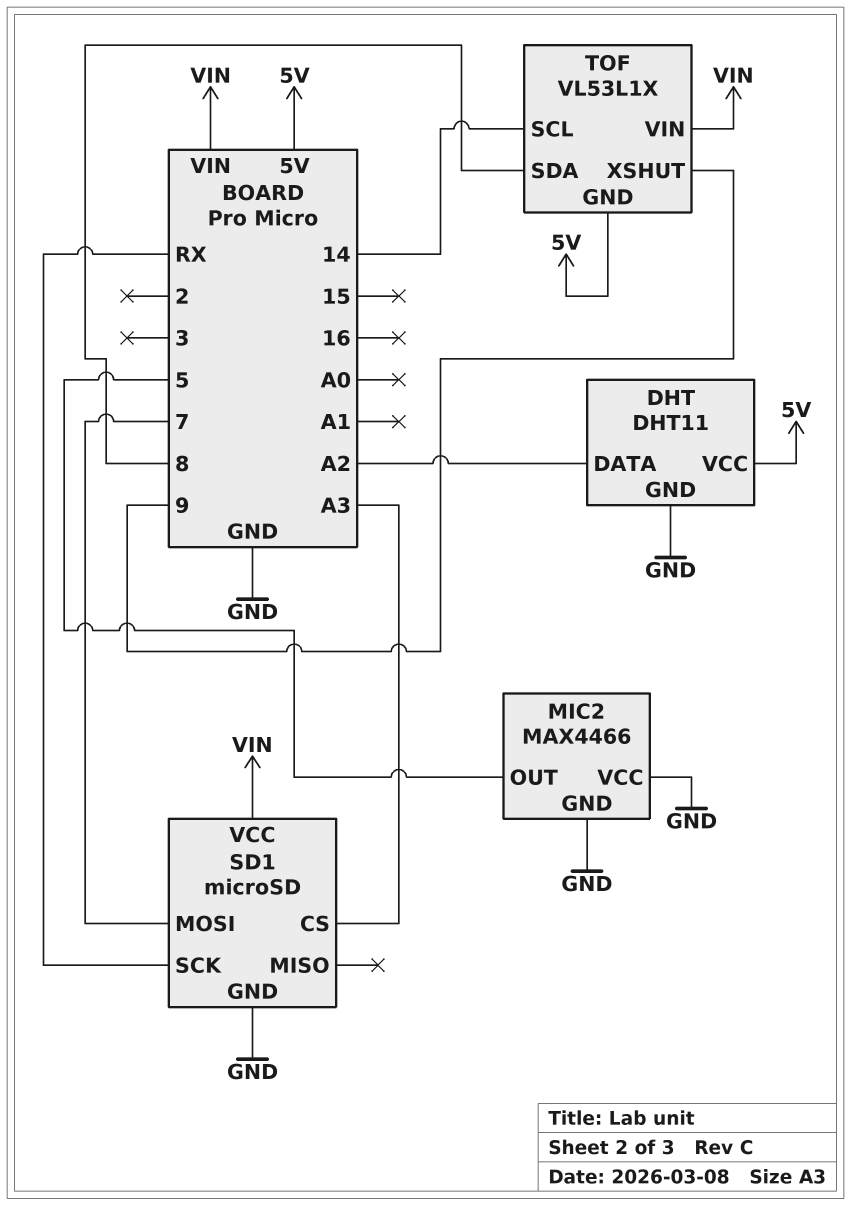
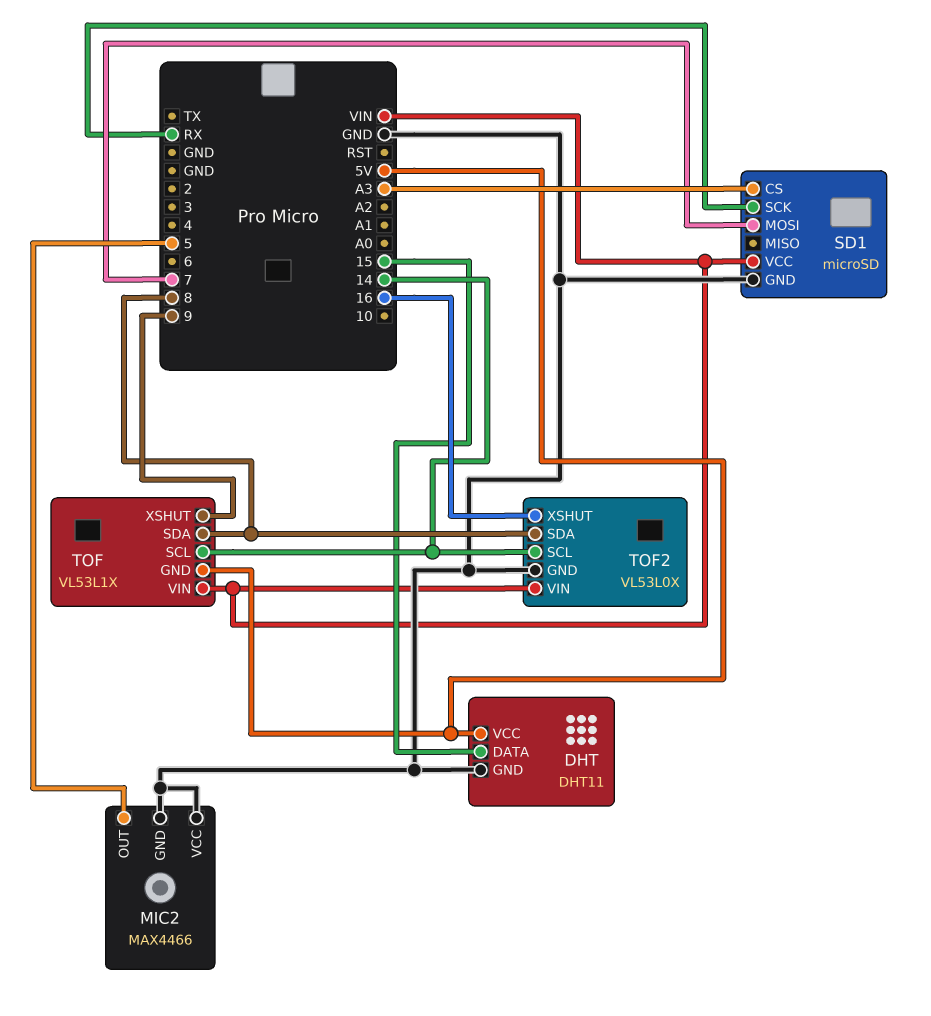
DHT pin DATA: A2 -> 15
TOF2: none -> VL53L0X
TOF2 pin GND: none -> GND
TOF2 pin SCL: none -> 14
TOF2 pin SDA: none -> 8
TOF2 pin VIN: none -> VIN
TOF2 pin XSHUT: none -> 16

